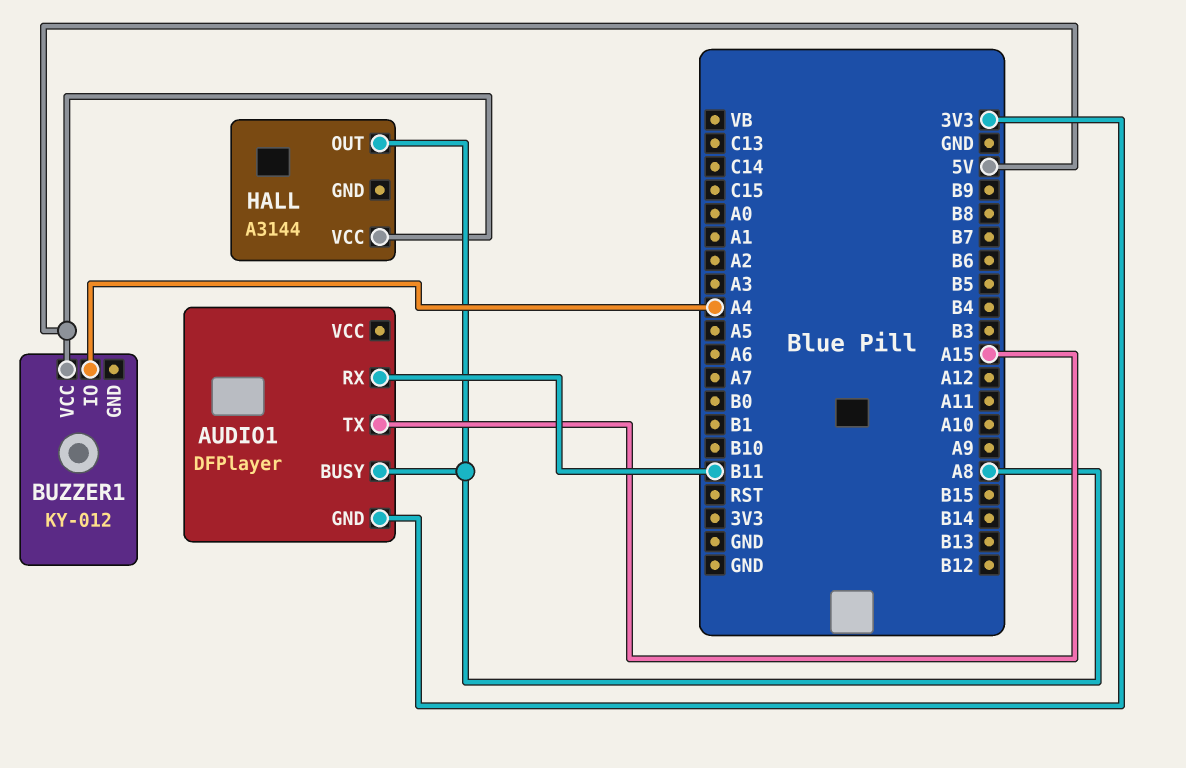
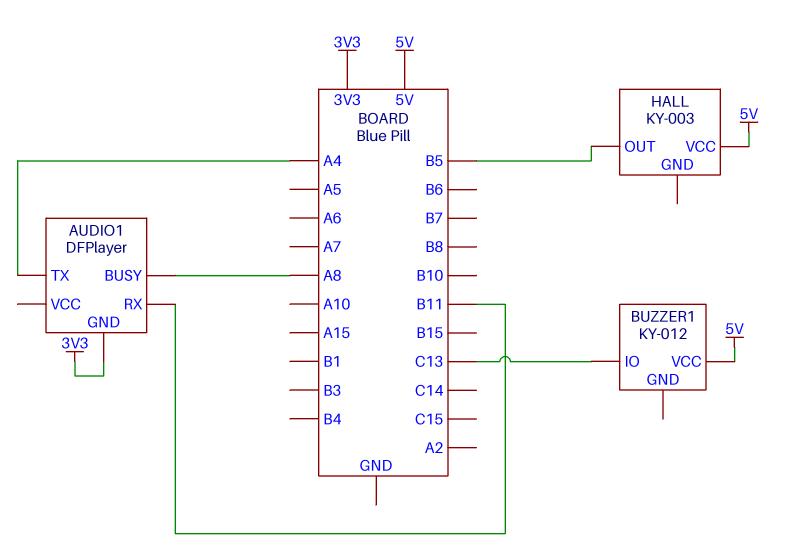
AUDIO1 pin TX: A15 -> A4
BUZZER1 pin IO: A4 -> C13
HALL: A3144 -> KY-003
HALL pin OUT: A8 -> B5

